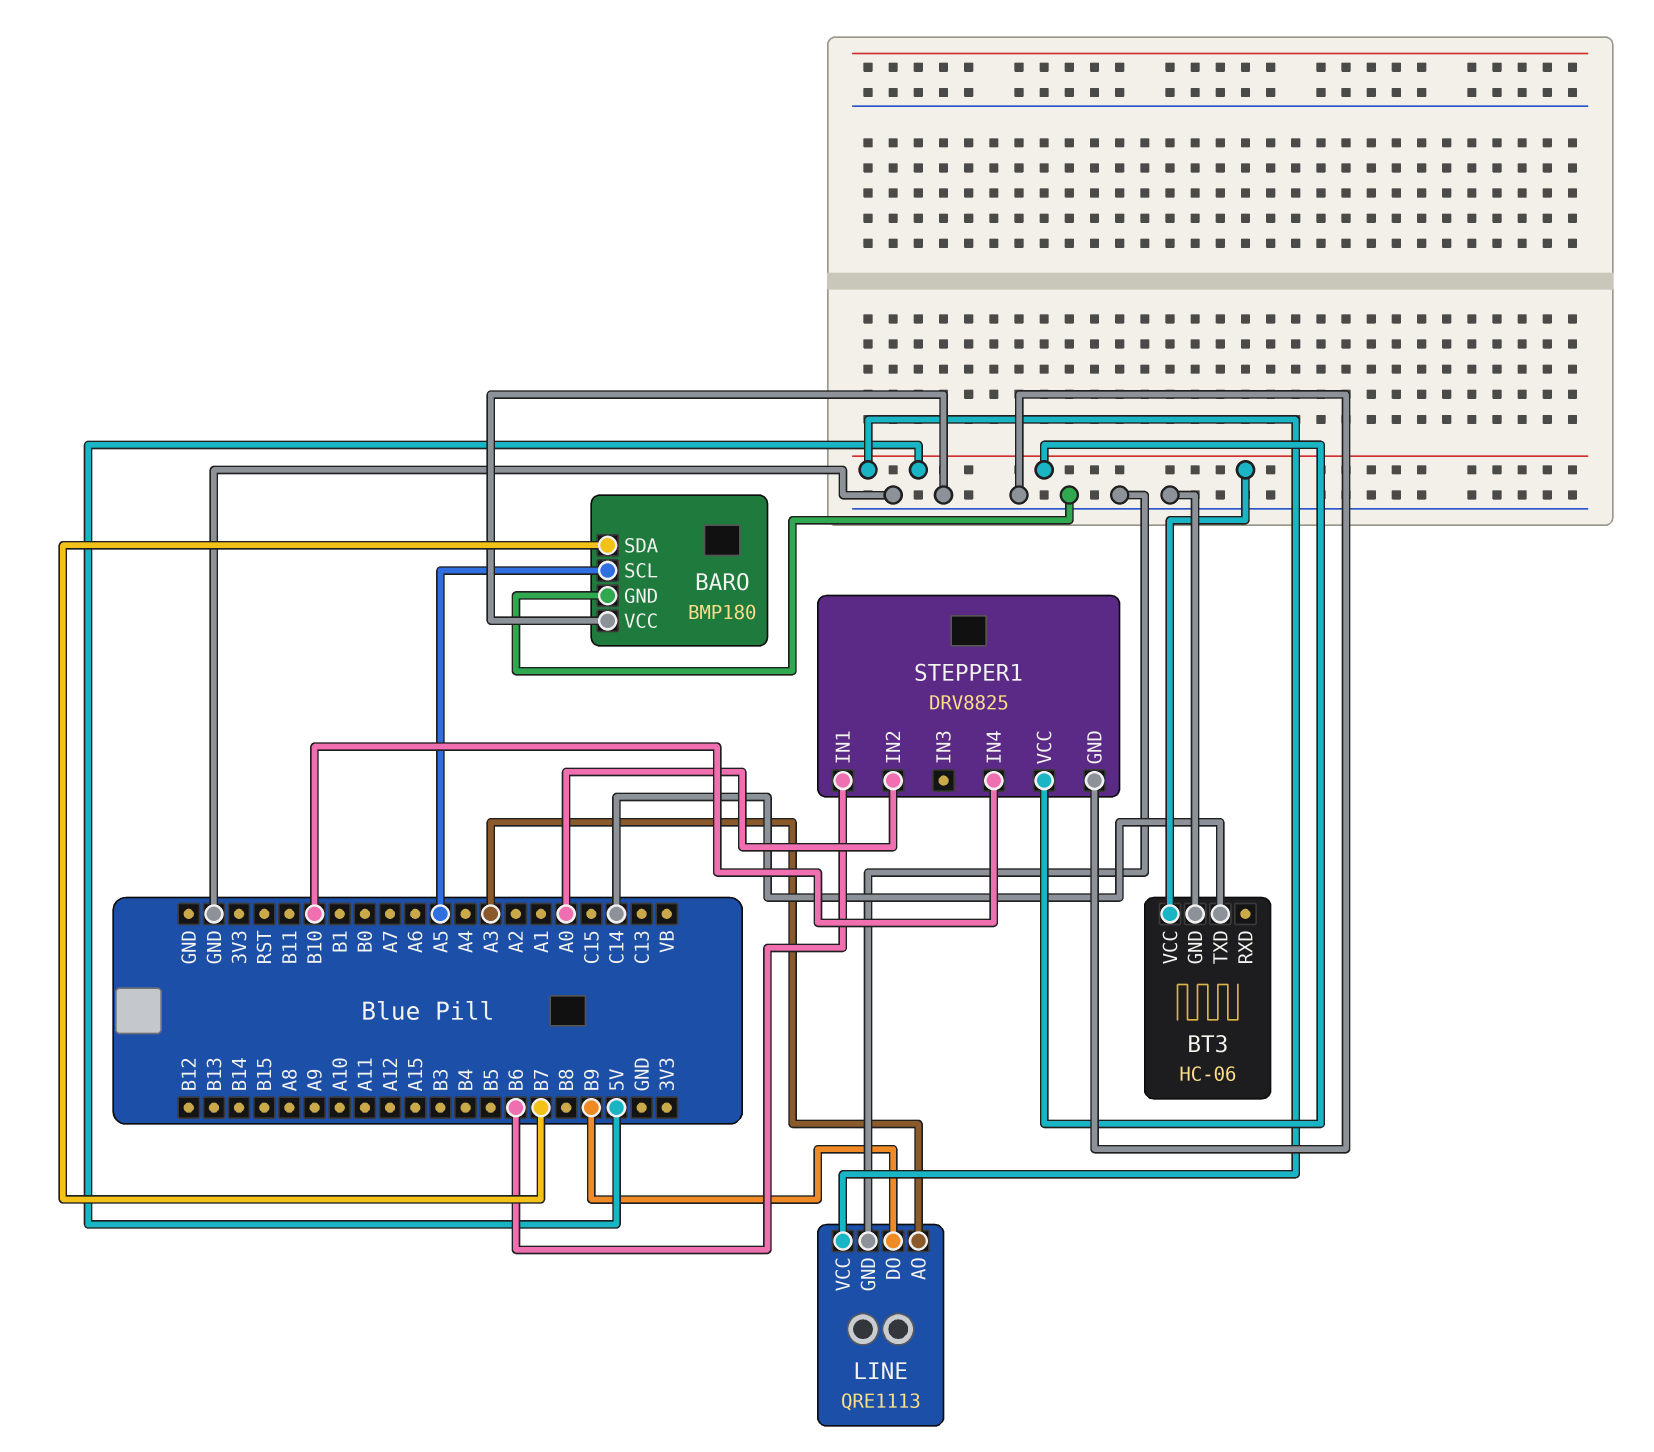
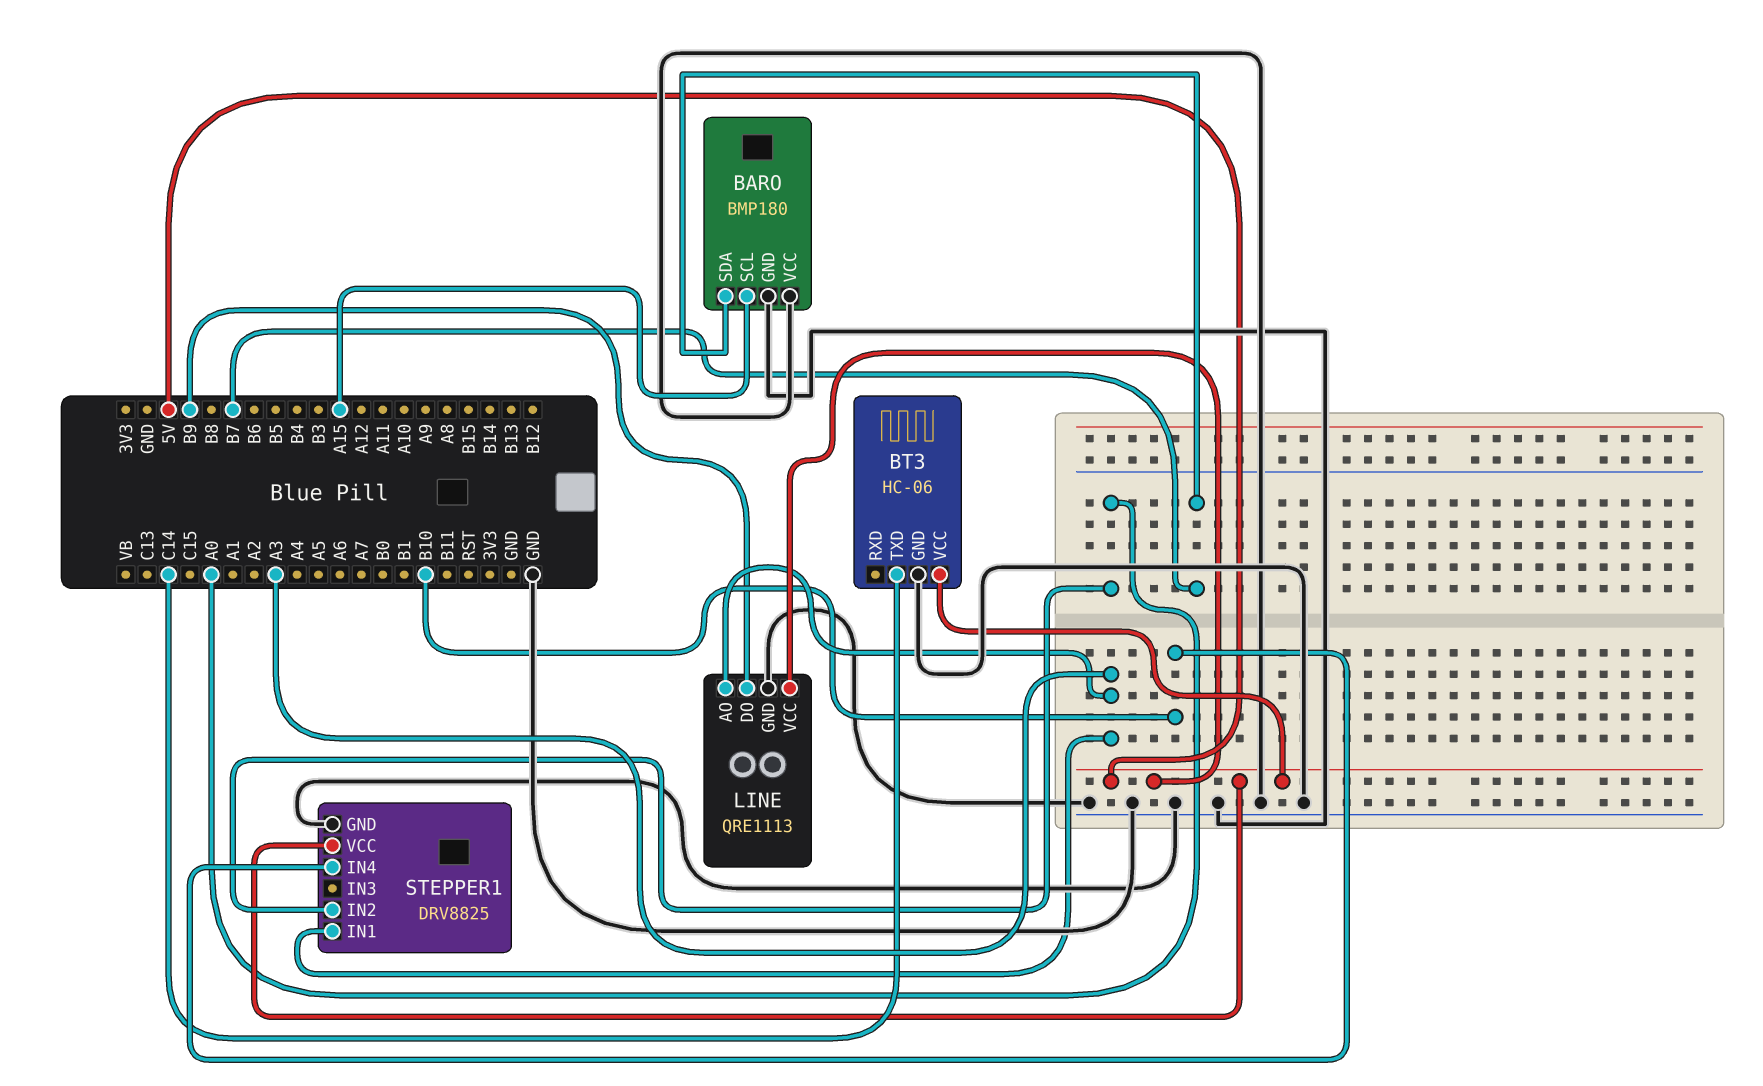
BARO pin SCL: A5 -> A15
STEPPER1 pin IN1: B6 -> A3

